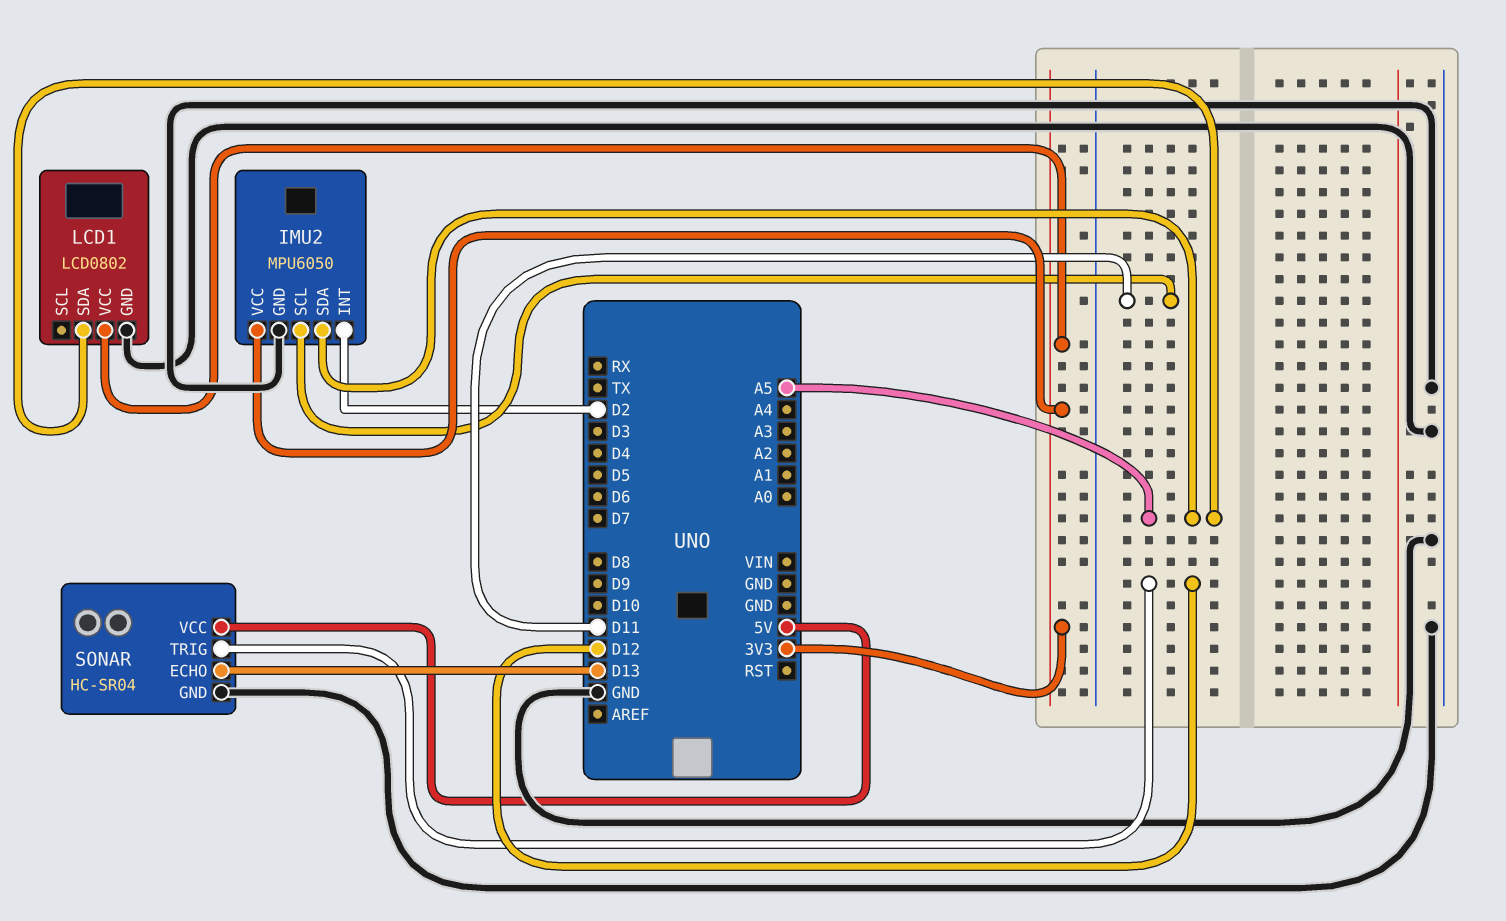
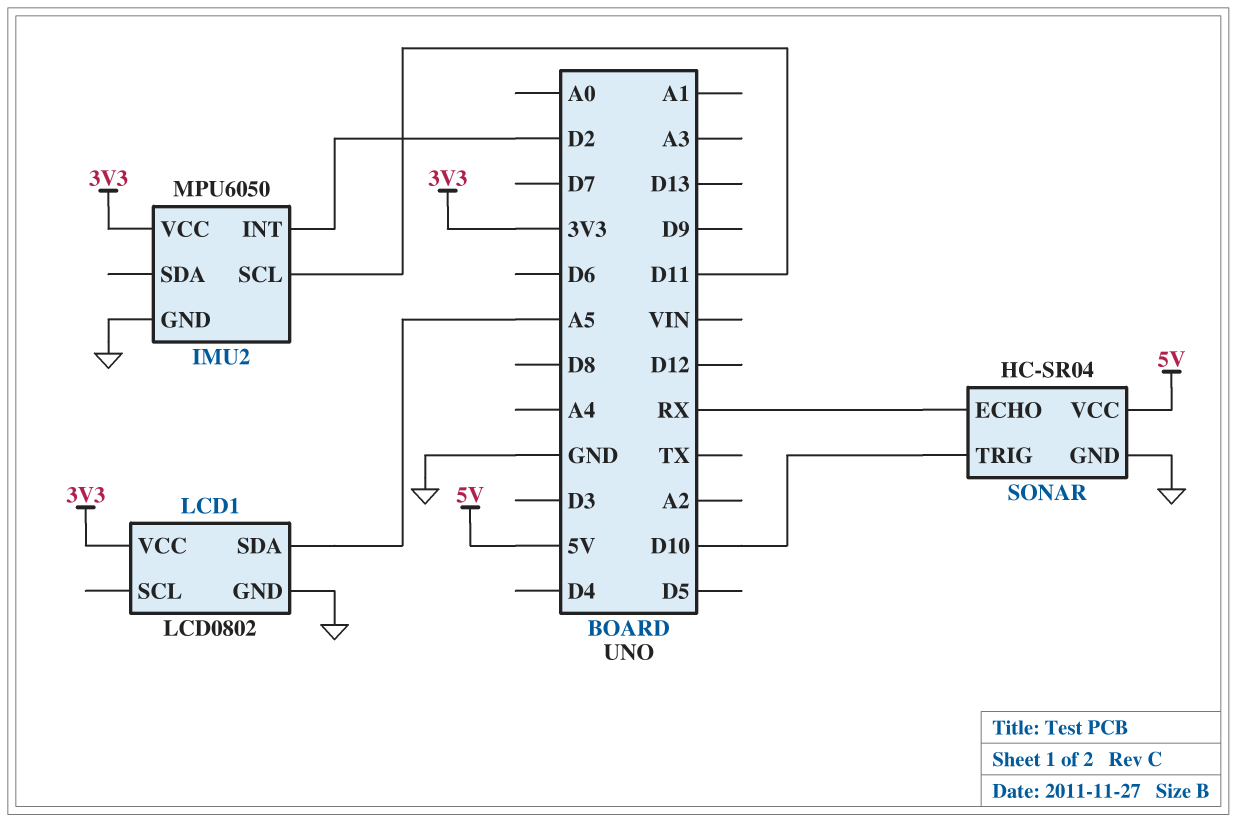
IMU2 pin SDA: A5 -> none
SONAR pin ECHO: D13 -> RX
SONAR pin TRIG: D12 -> D10

